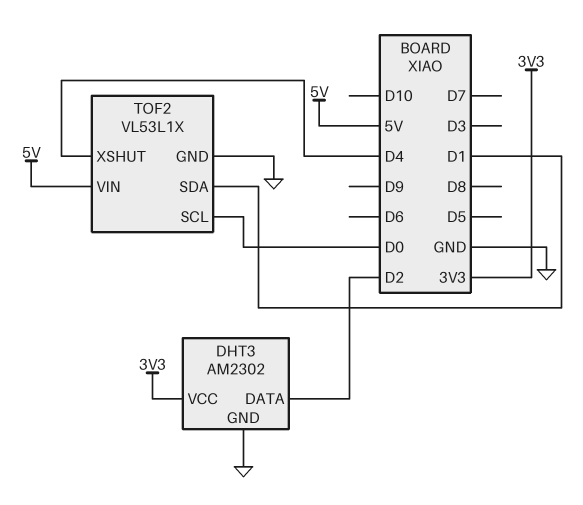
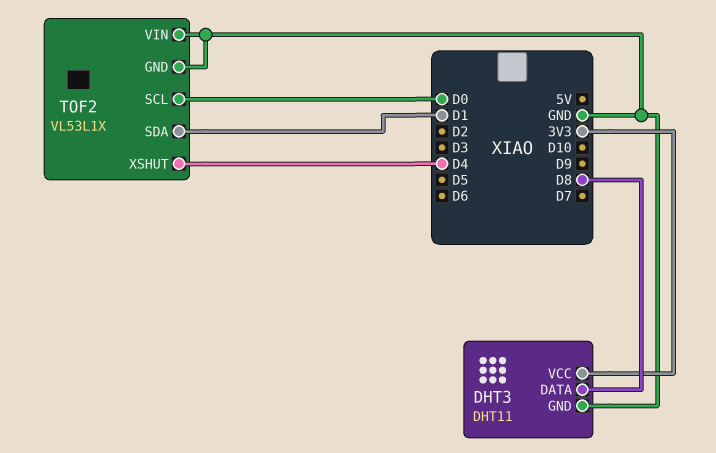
DHT3: AM2302 -> DHT11
DHT3 pin DATA: D2 -> D8
TOF2 pin VIN: 5V -> GND

